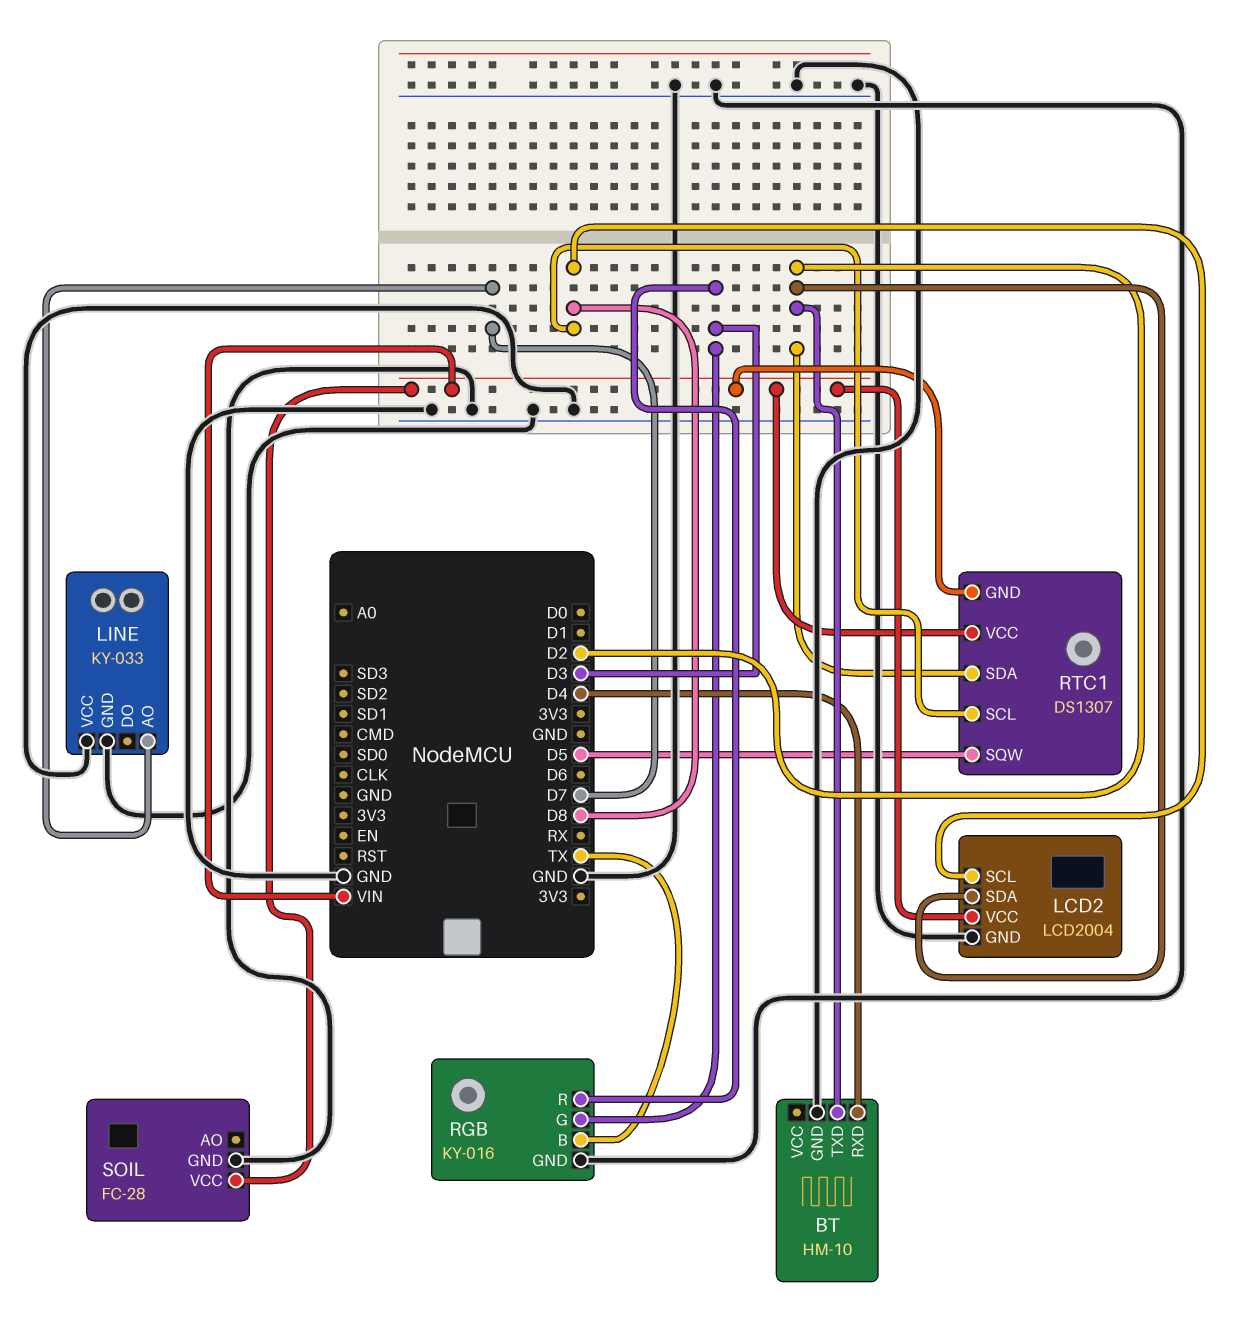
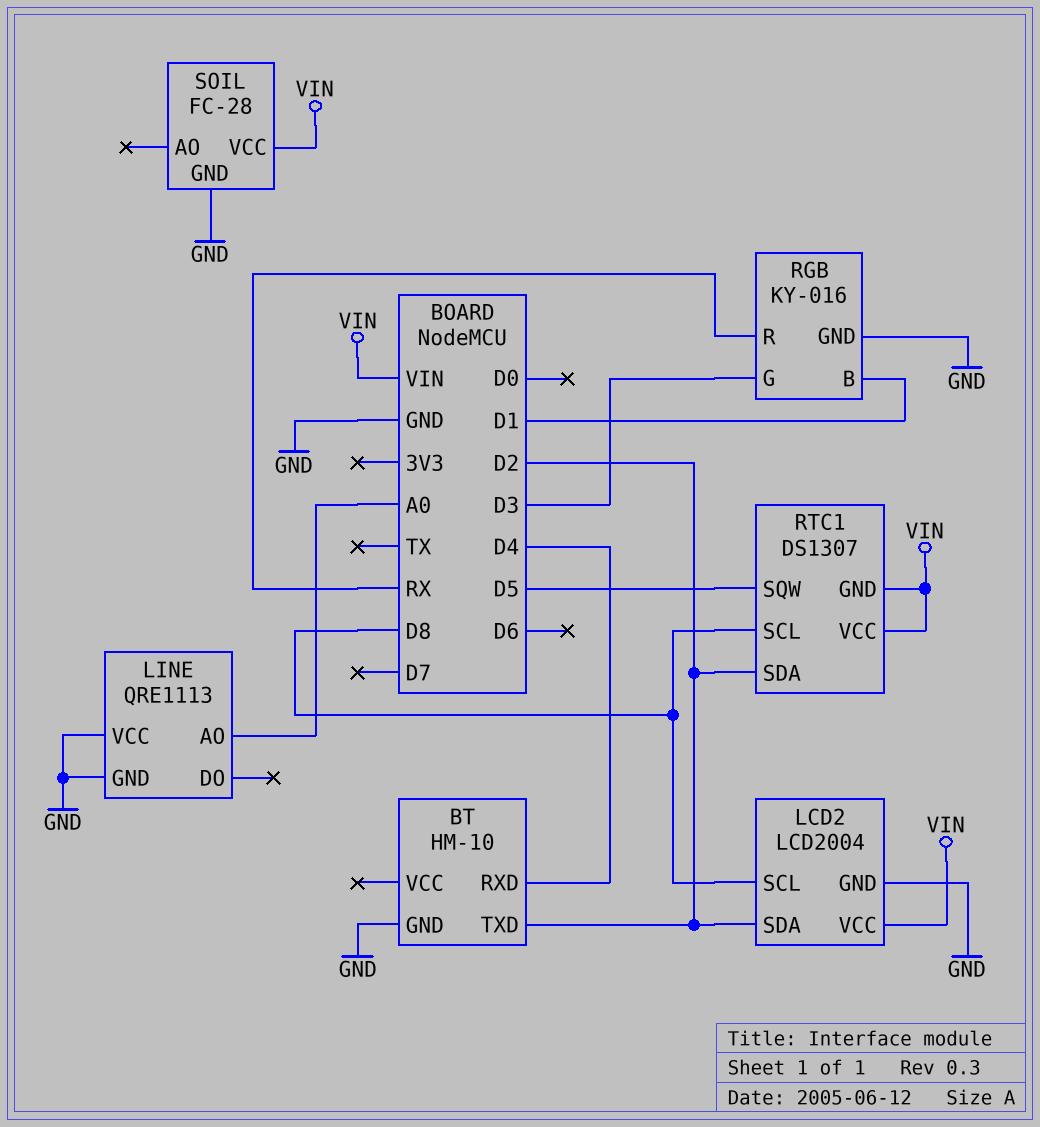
LINE: KY-033 -> QRE1113
LINE pin AO: D7 -> A0
RGB pin B: TX -> D1
RGB pin R: D3 -> RX

